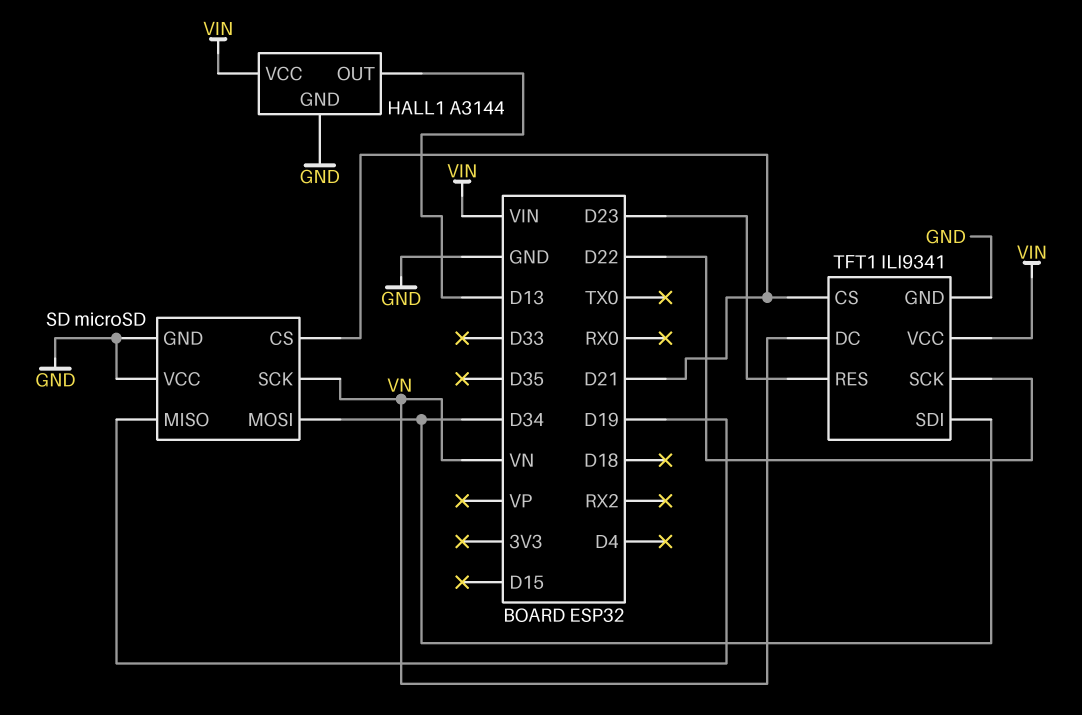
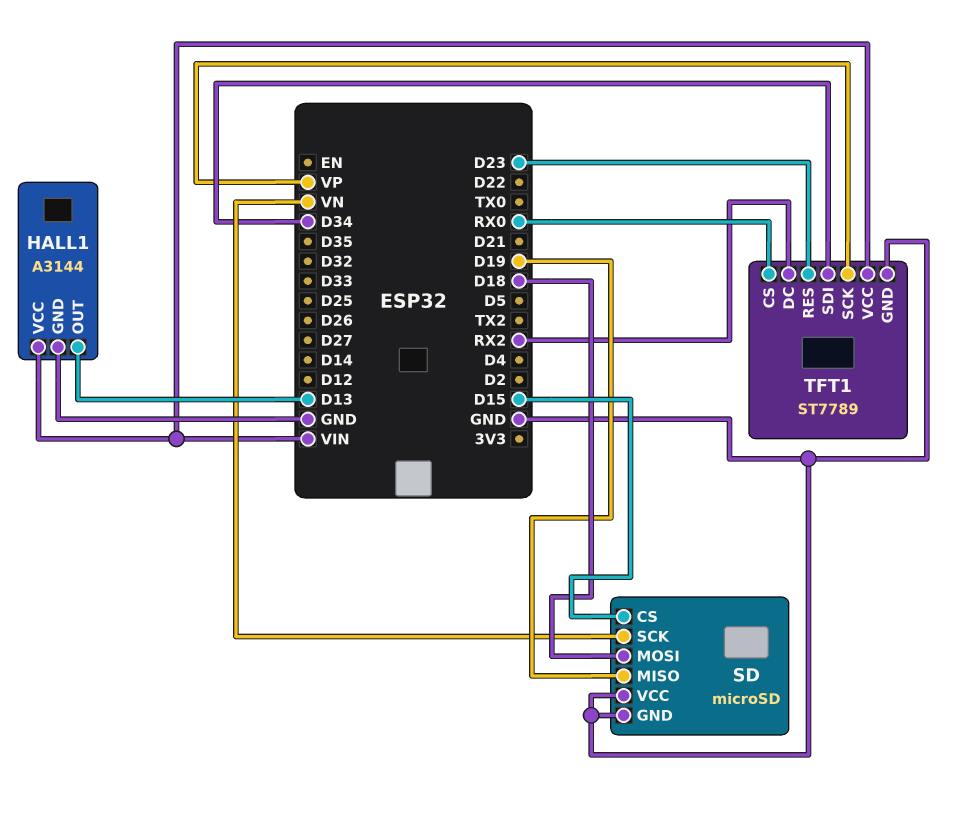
SD pin CS: D21 -> D15
SD pin MOSI: D34 -> D18
TFT1: ILI9341 -> ST7789
TFT1 pin CS: D21 -> RX0
TFT1 pin DC: VN -> RX2
TFT1 pin SCK: D22 -> VP

